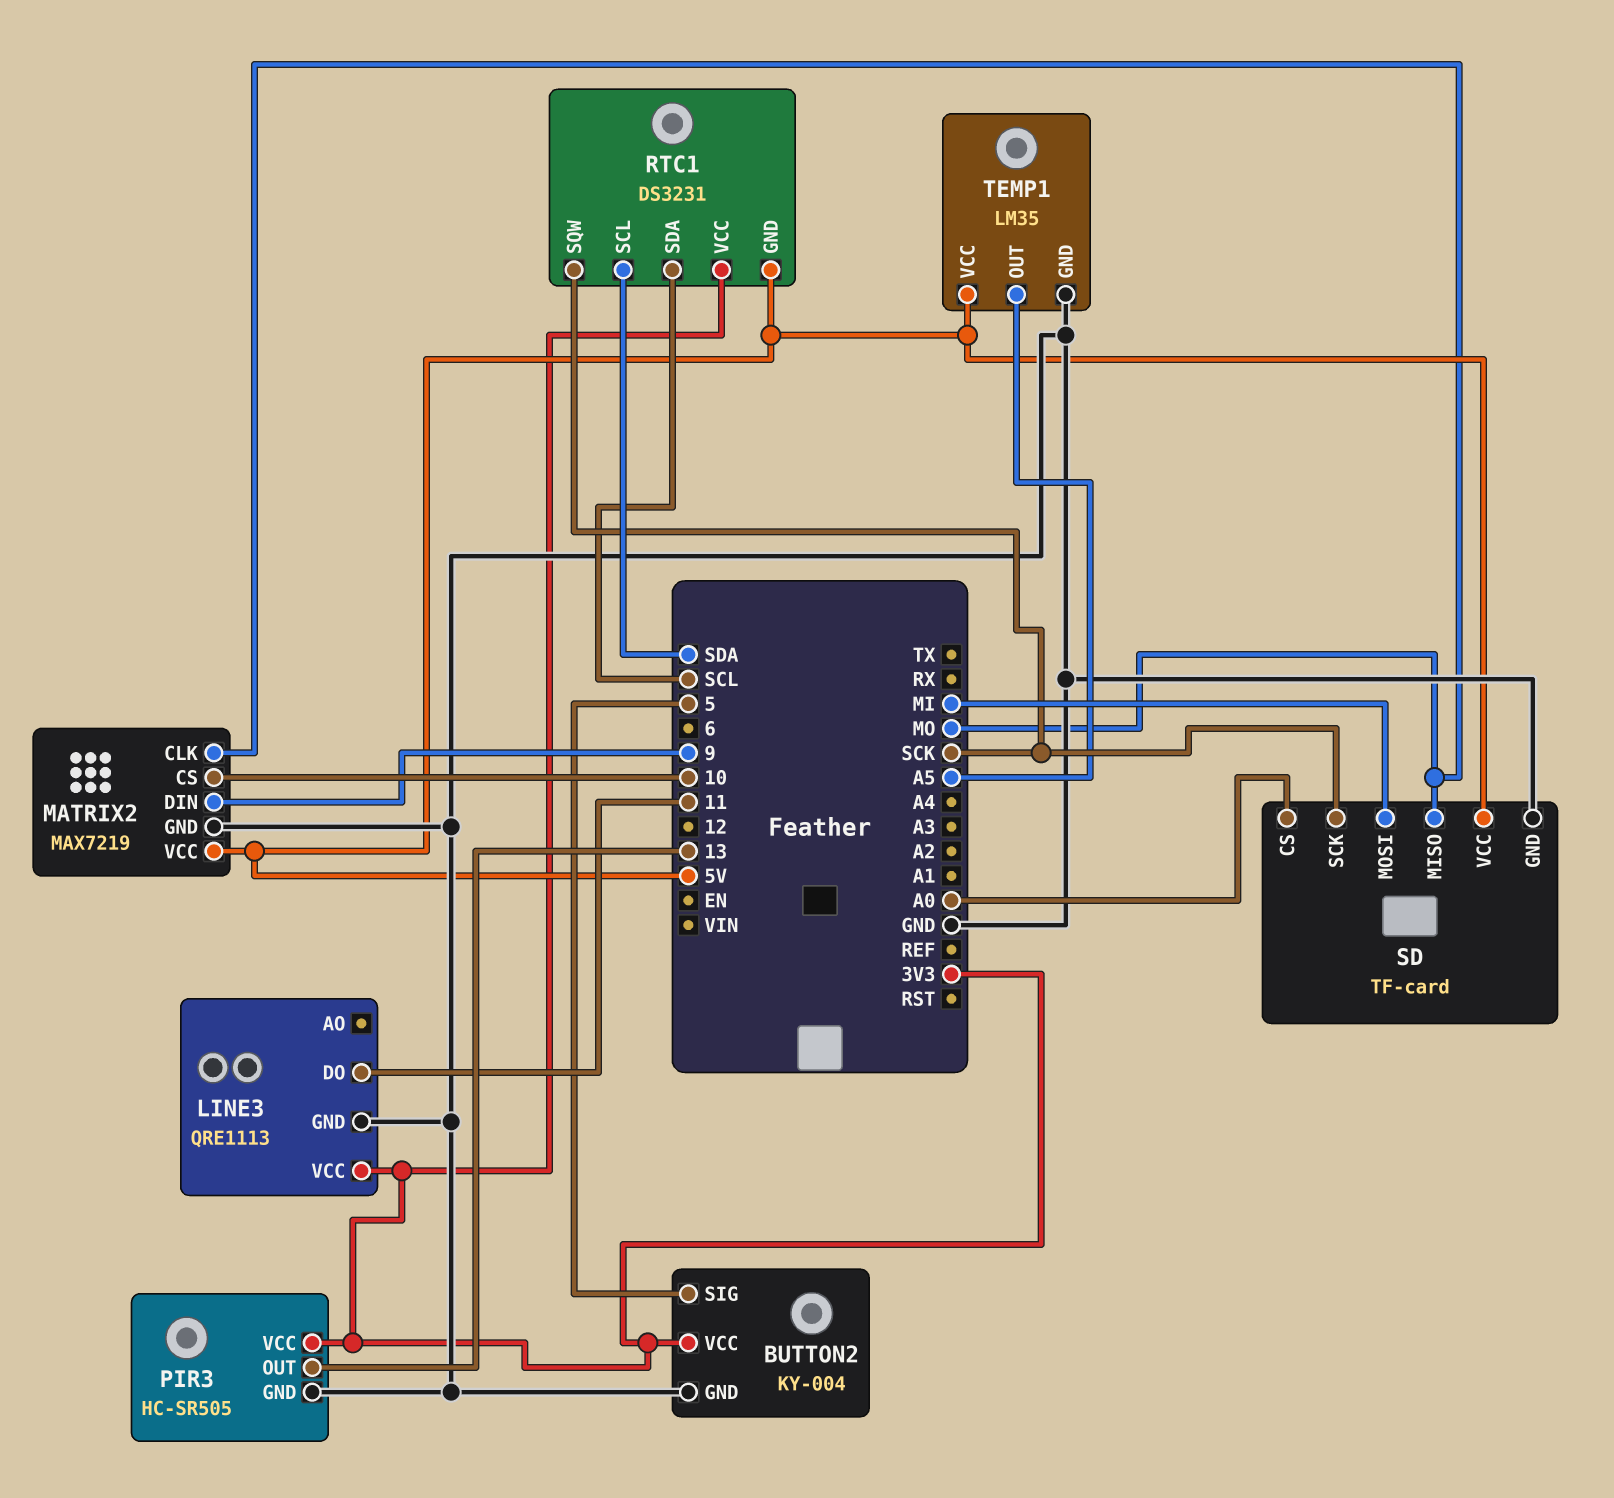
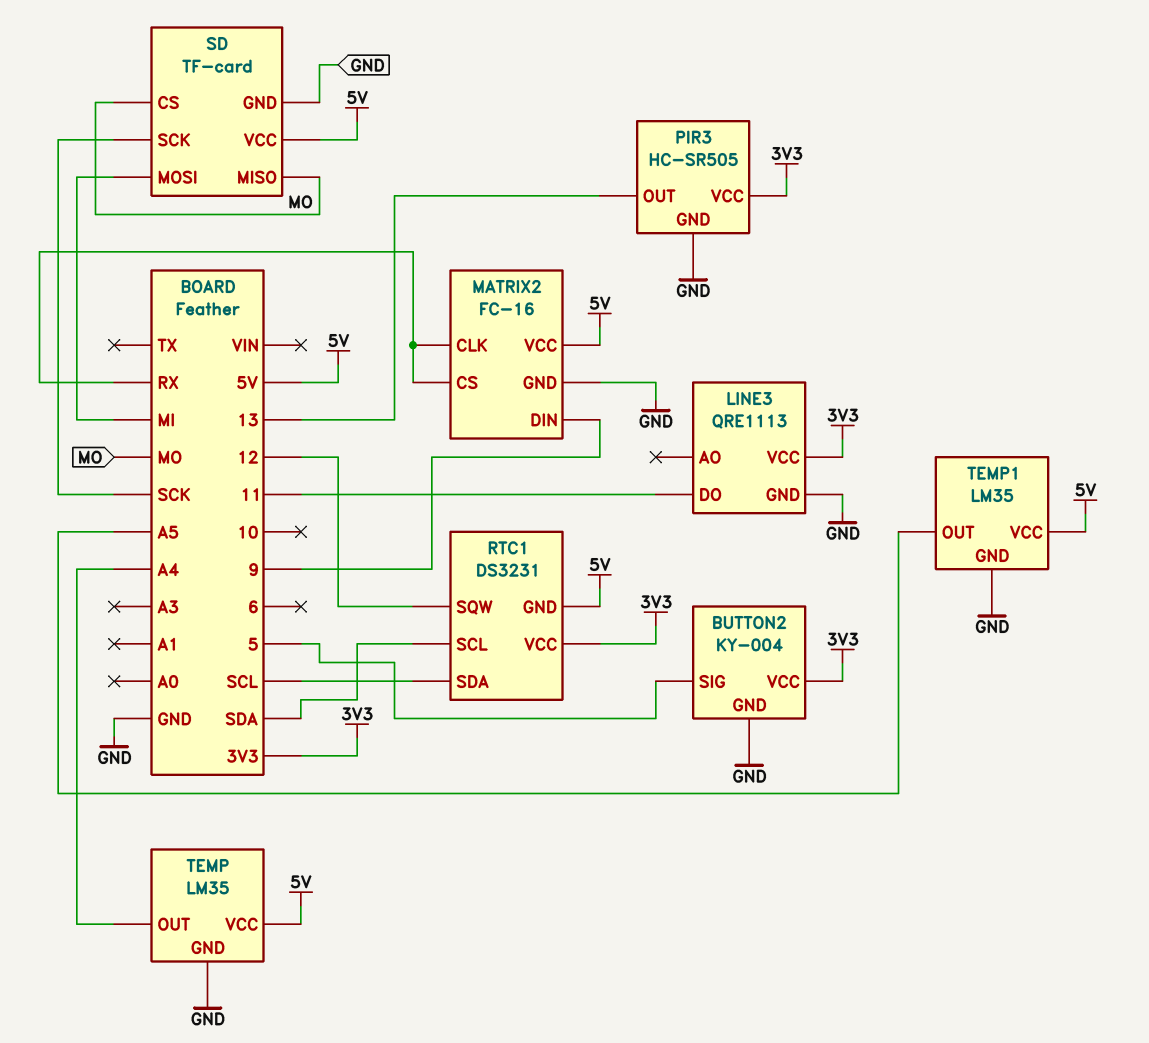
MATRIX2: MAX7219 -> FC-16
MATRIX2 pin CLK: MO -> RX
MATRIX2 pin CS: 10 -> RX
RTC1 pin SQW: SCK -> 12
SD pin CS: A0 -> MO
TEMP: none -> LM35
TEMP pin GND: none -> GND
TEMP pin OUT: none -> A4
TEMP pin VCC: none -> 5V

